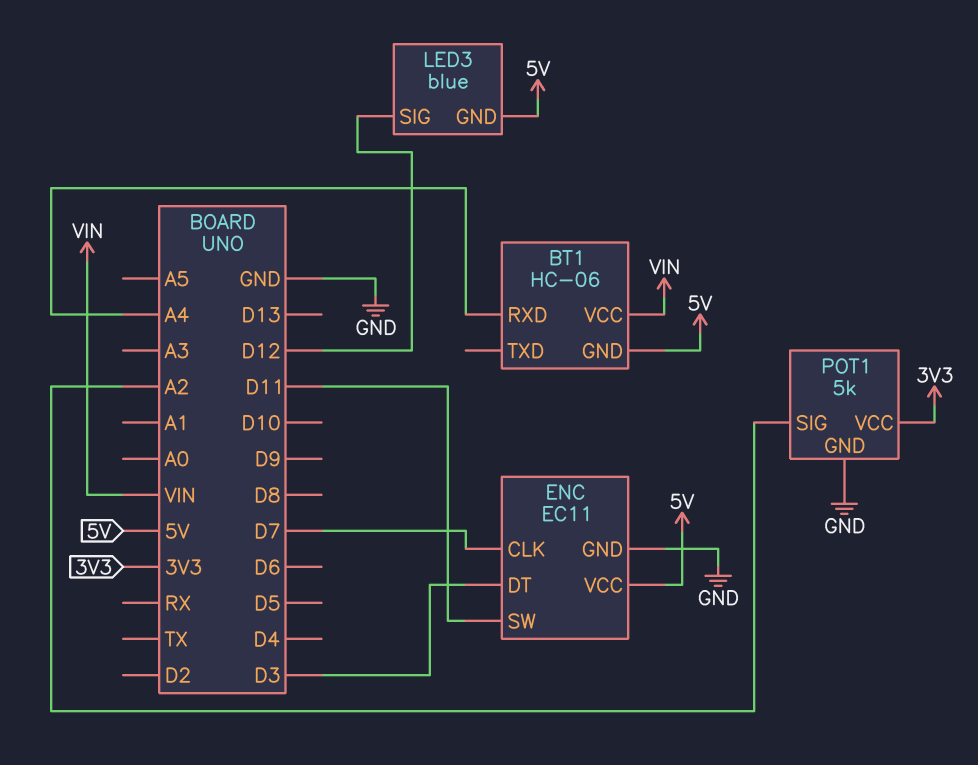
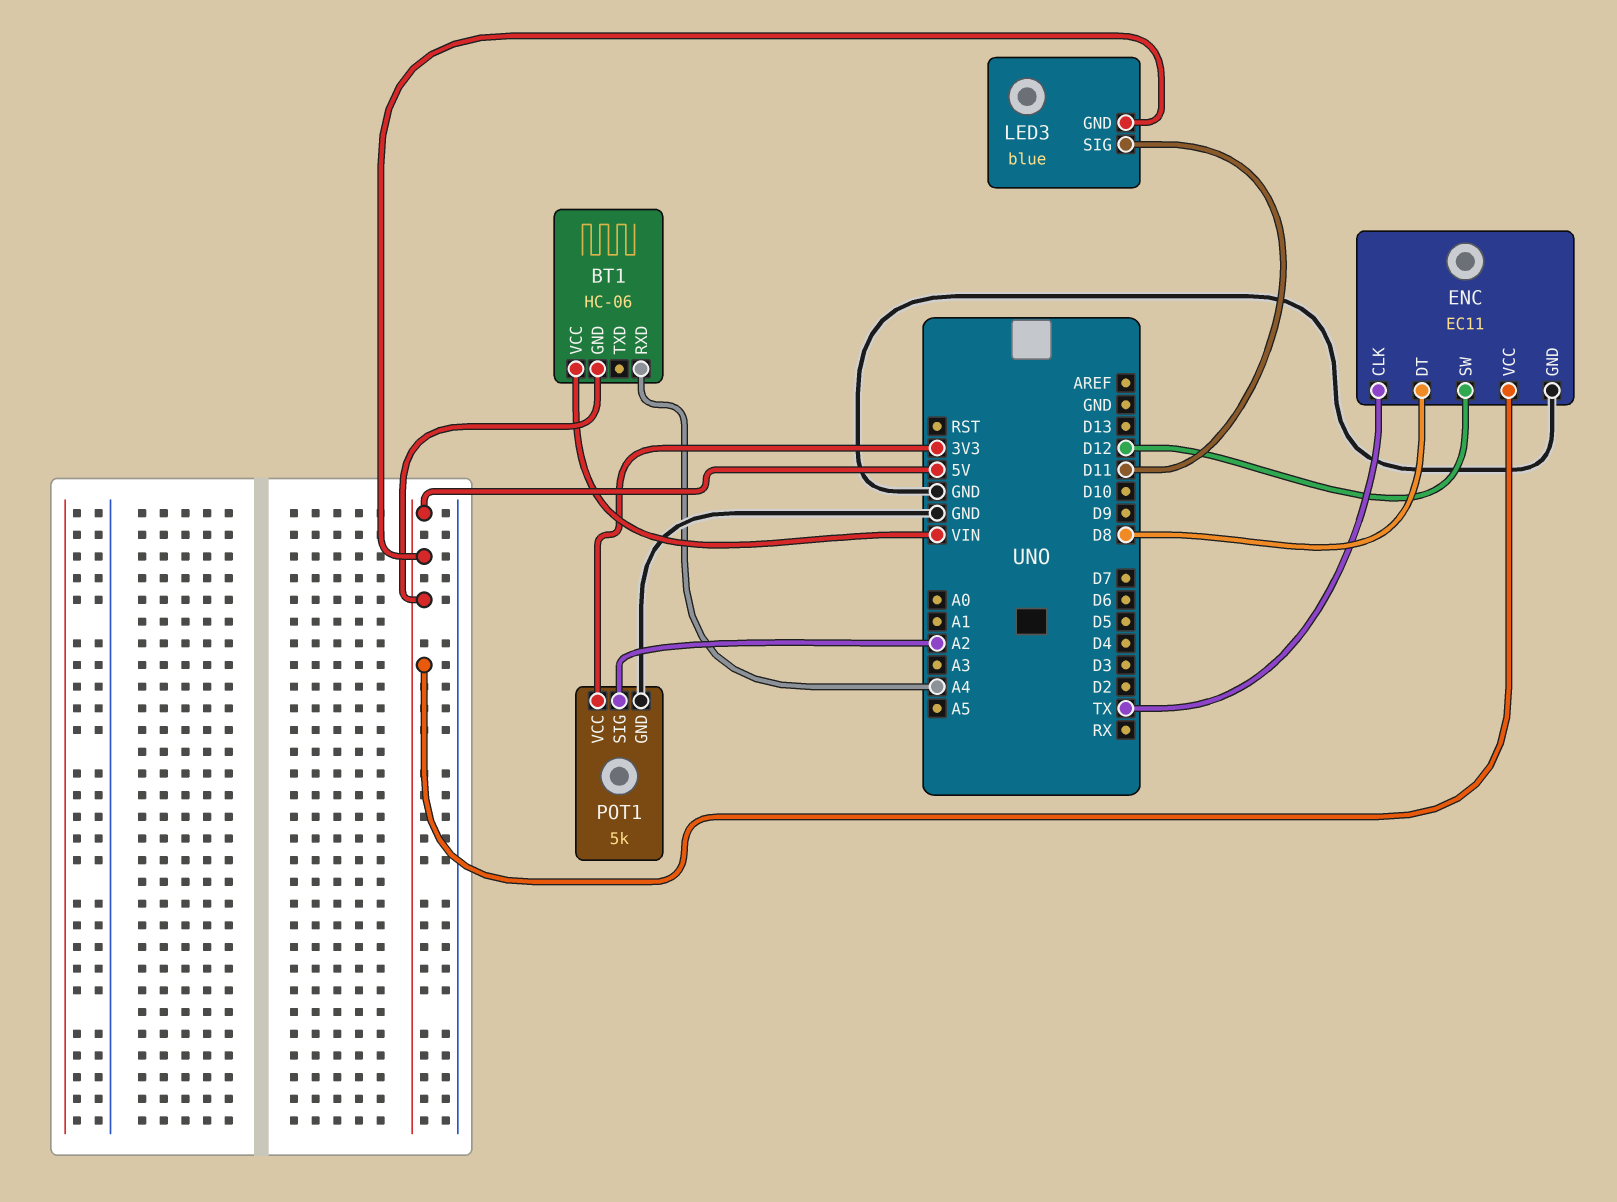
ENC pin CLK: D7 -> TX
ENC pin DT: D3 -> D8
ENC pin SW: D11 -> D12
LED3 pin SIG: D12 -> D11

